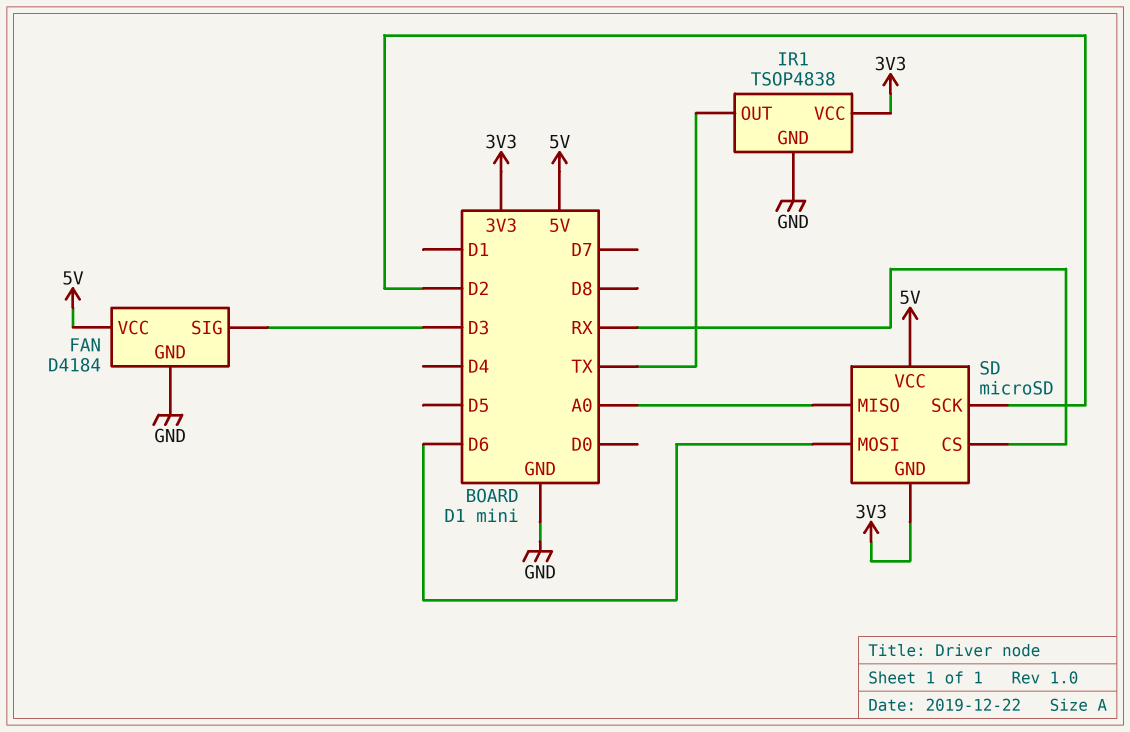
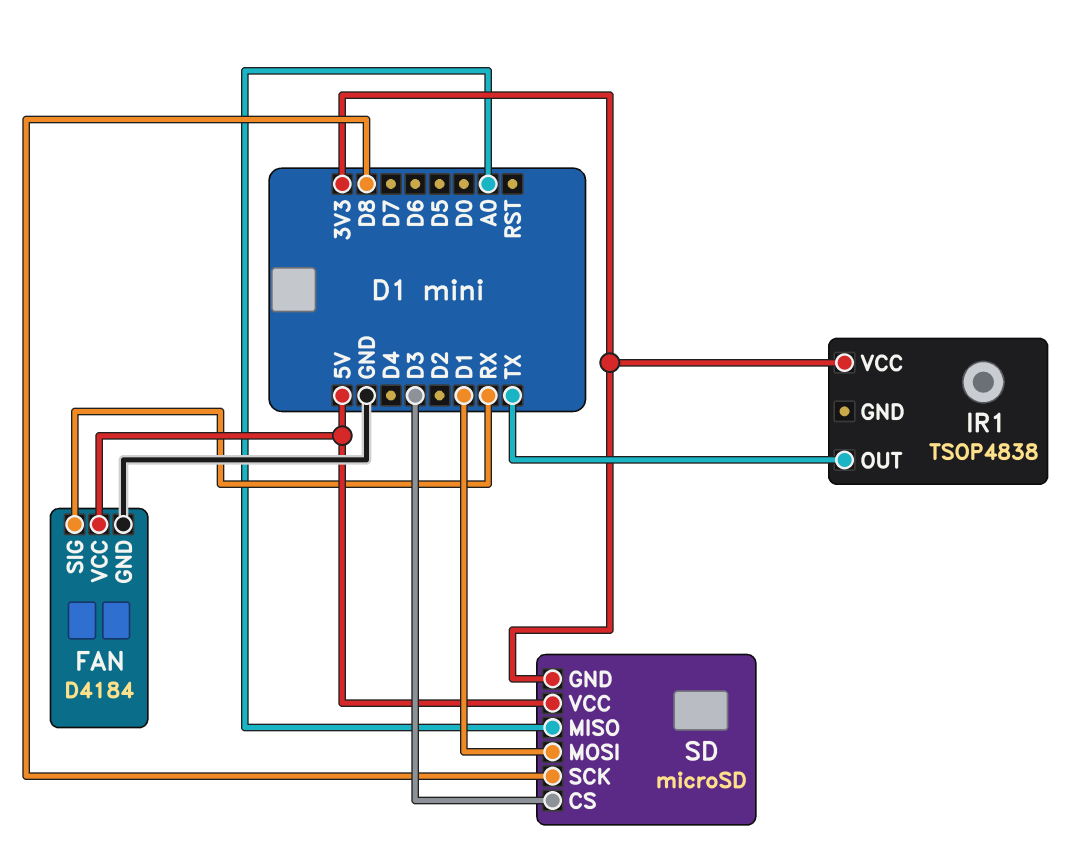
FAN pin SIG: D3 -> RX
IR1 pin GND: GND -> none
SD pin CS: RX -> D3
SD pin MOSI: D6 -> D1
SD pin SCK: D2 -> D8

